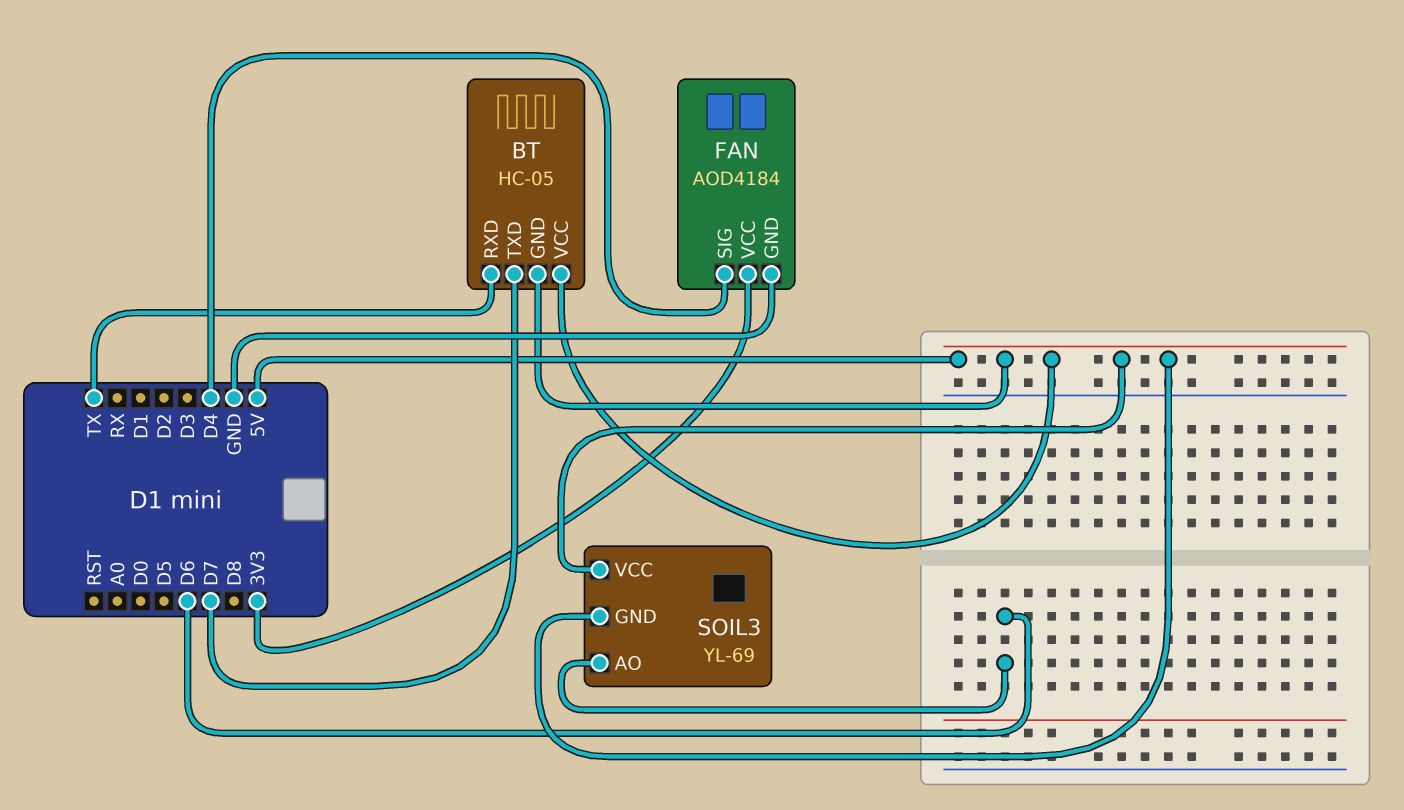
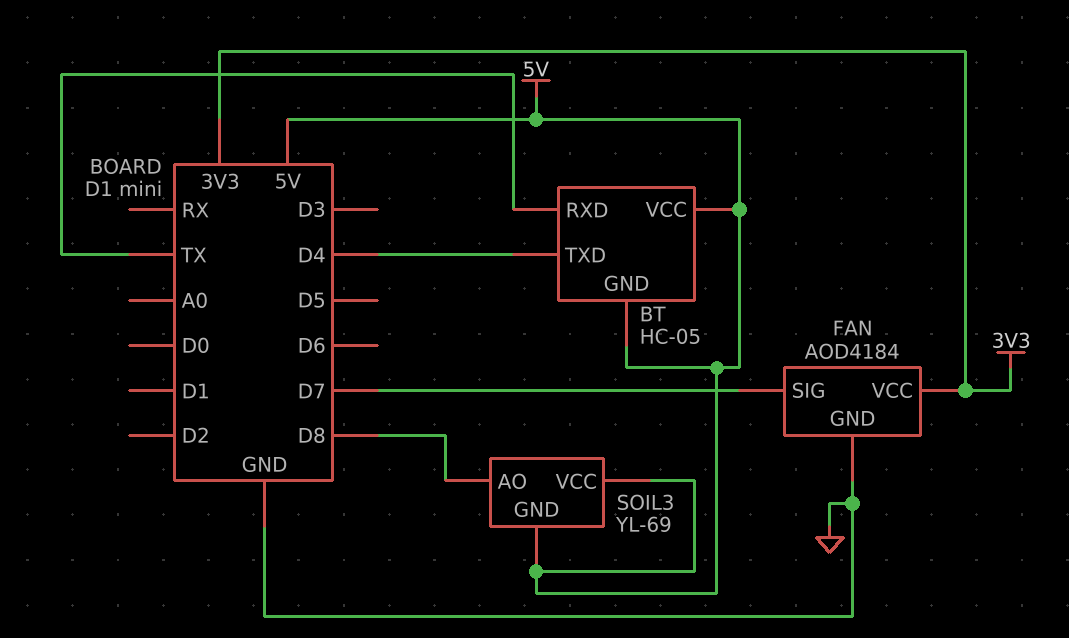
BT pin TXD: D7 -> D4
FAN pin SIG: D4 -> D7
SOIL3 pin AO: D6 -> D8

